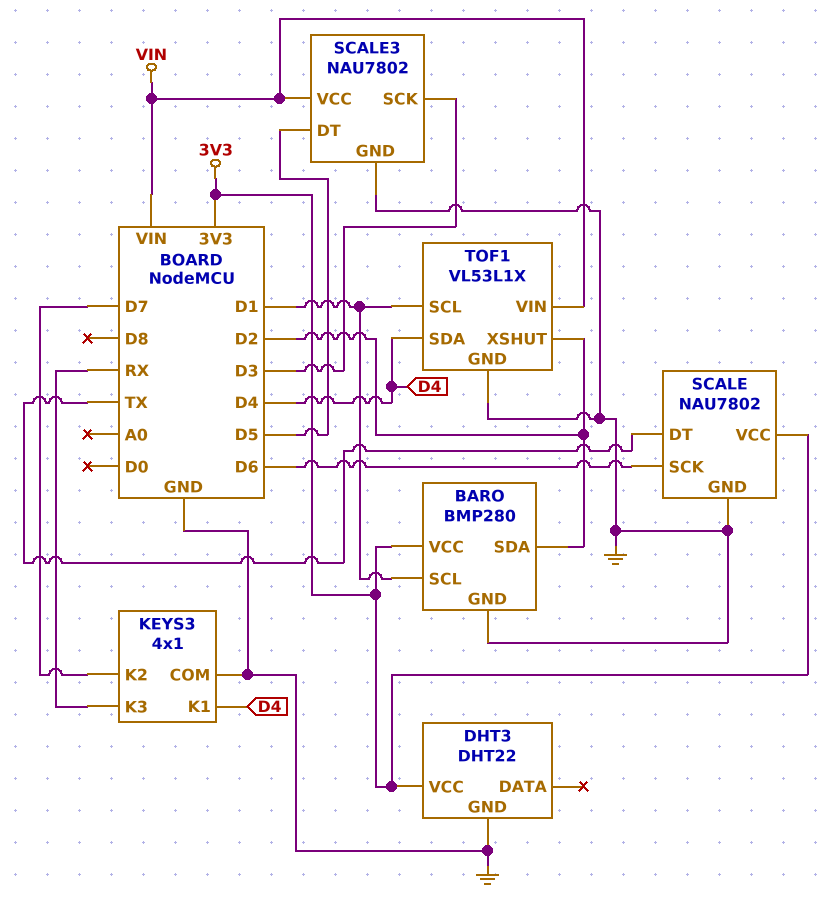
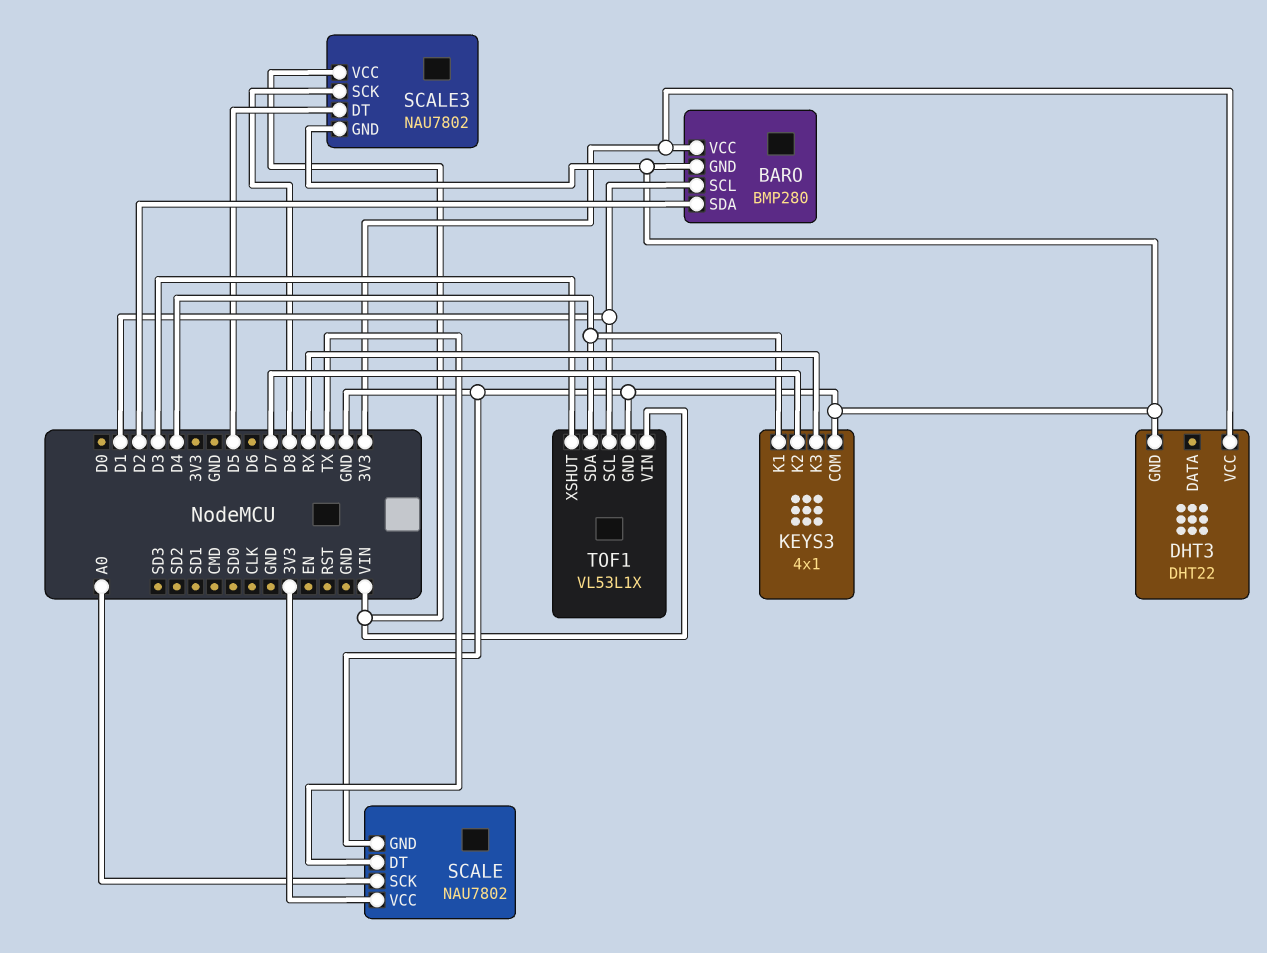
SCALE pin SCK: D6 -> A0
SCALE3 pin SCK: D3 -> D8
TOF1 pin XSHUT: D2 -> D3

